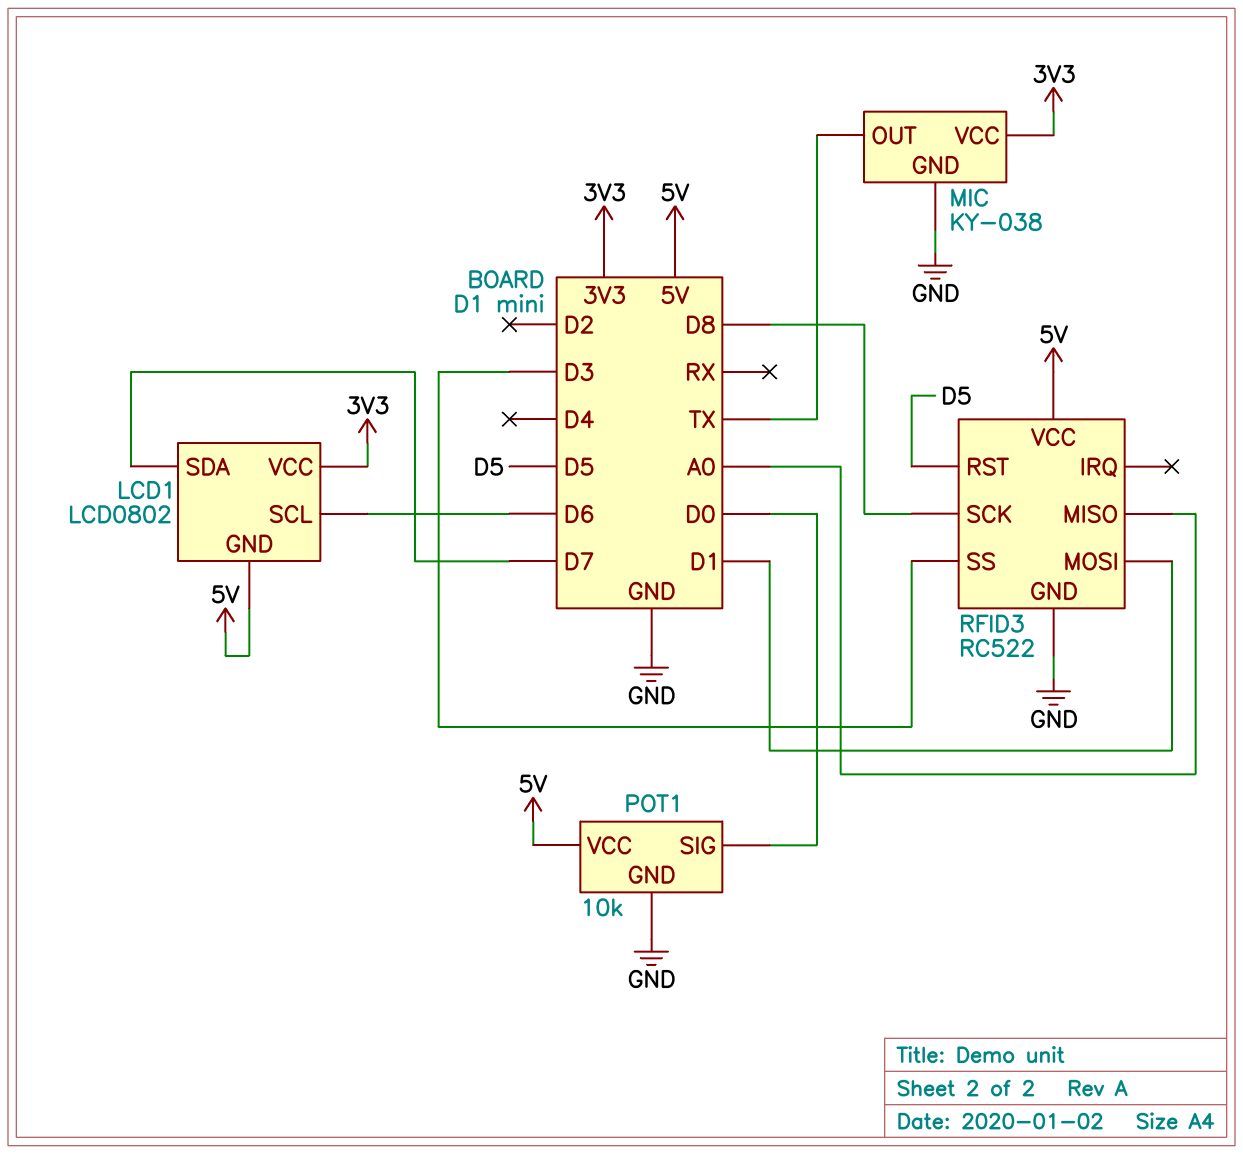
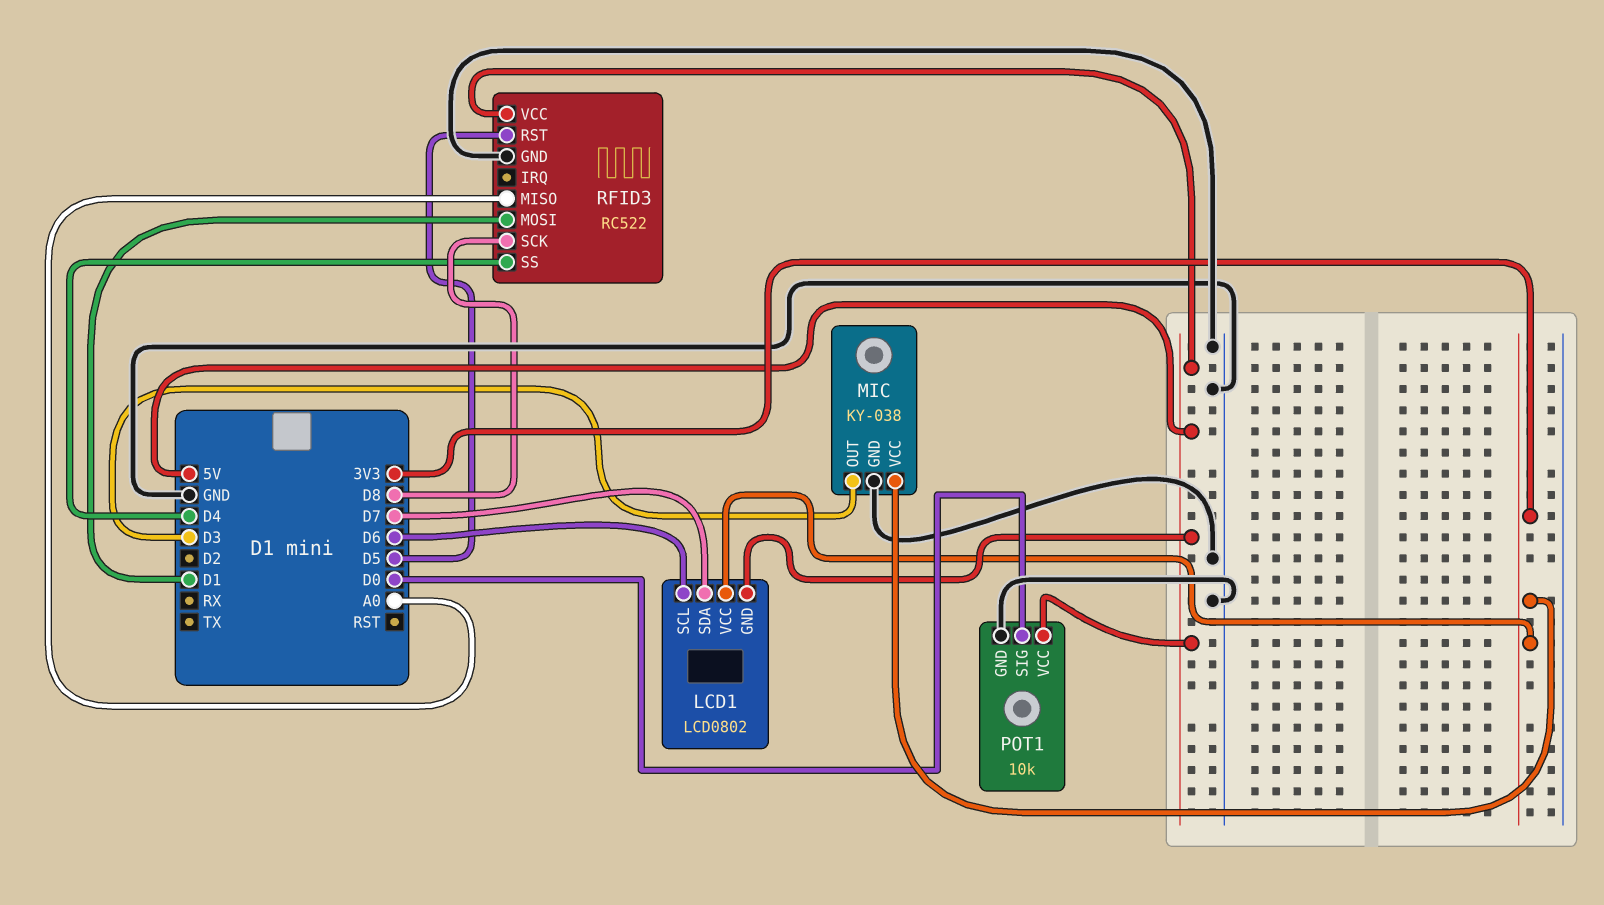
MIC pin OUT: TX -> D3
RFID3 pin SS: D3 -> D4

